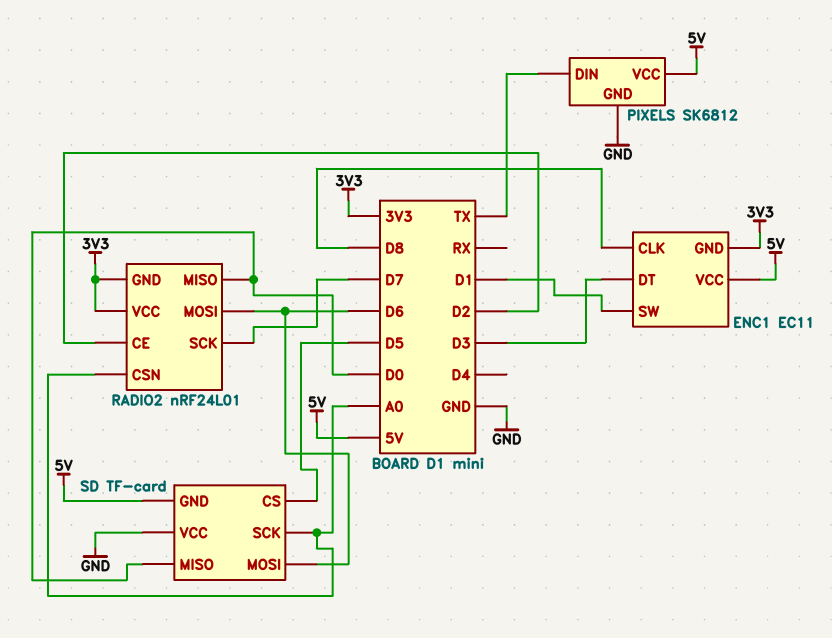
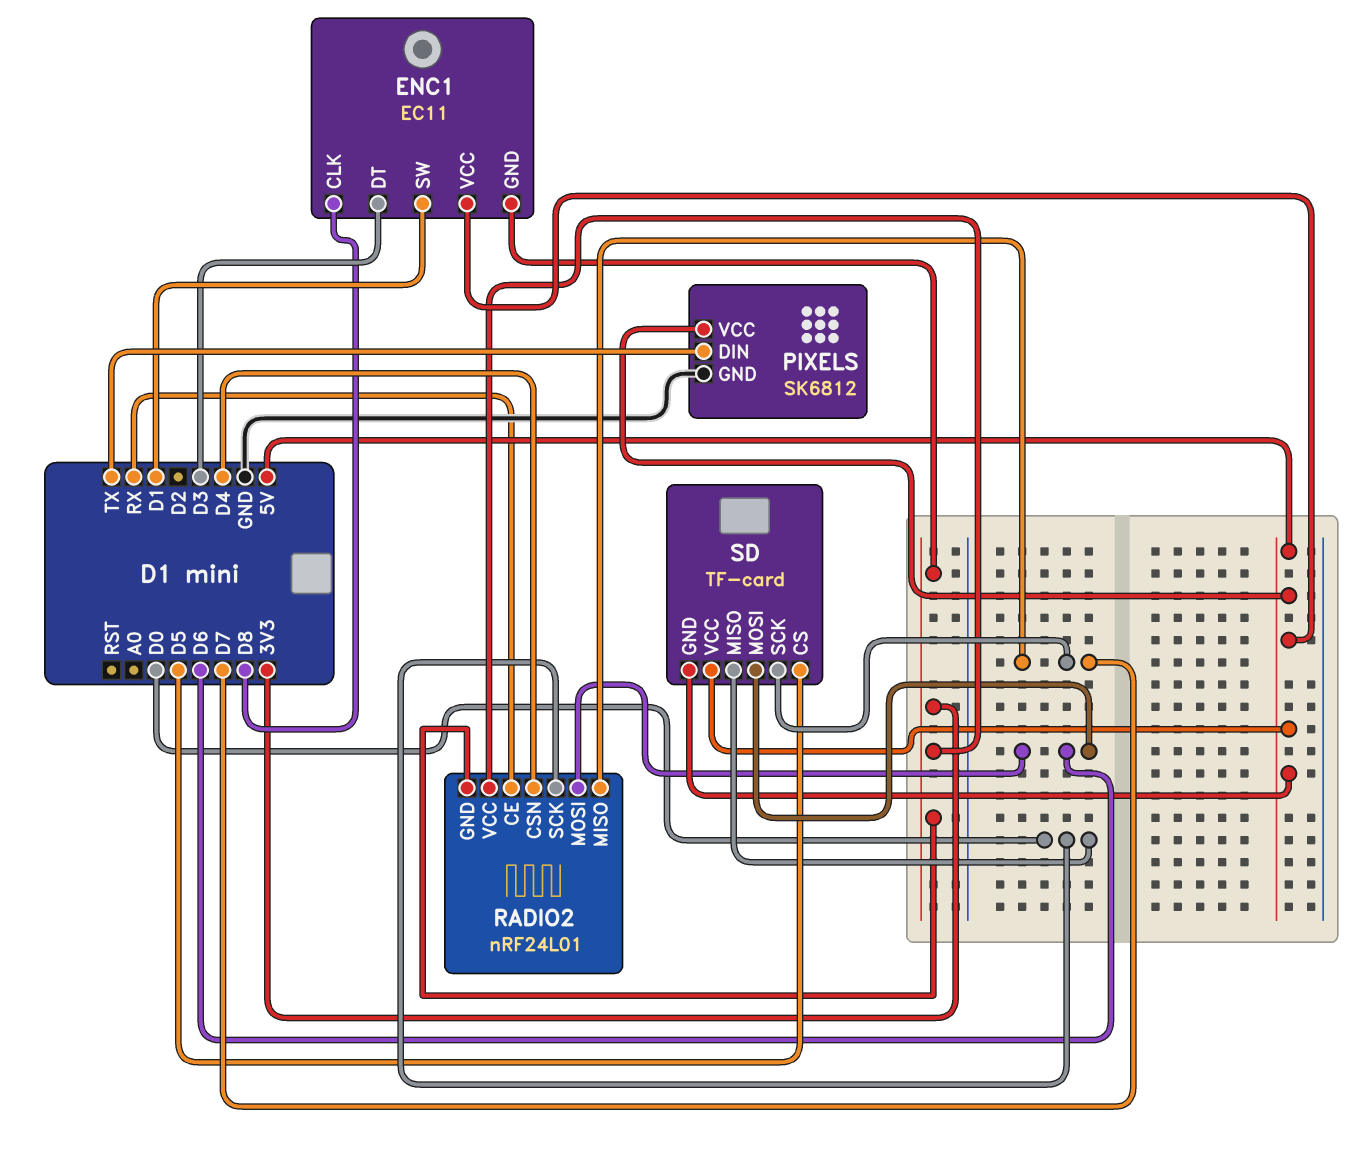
RADIO2 pin CE: D2 -> RX
RADIO2 pin CSN: A0 -> D4
RADIO2 pin MISO: D0 -> D7
RADIO2 pin SCK: D7 -> D0
SD pin SCK: A0 -> D7
SD pin VCC: GND -> 5V

